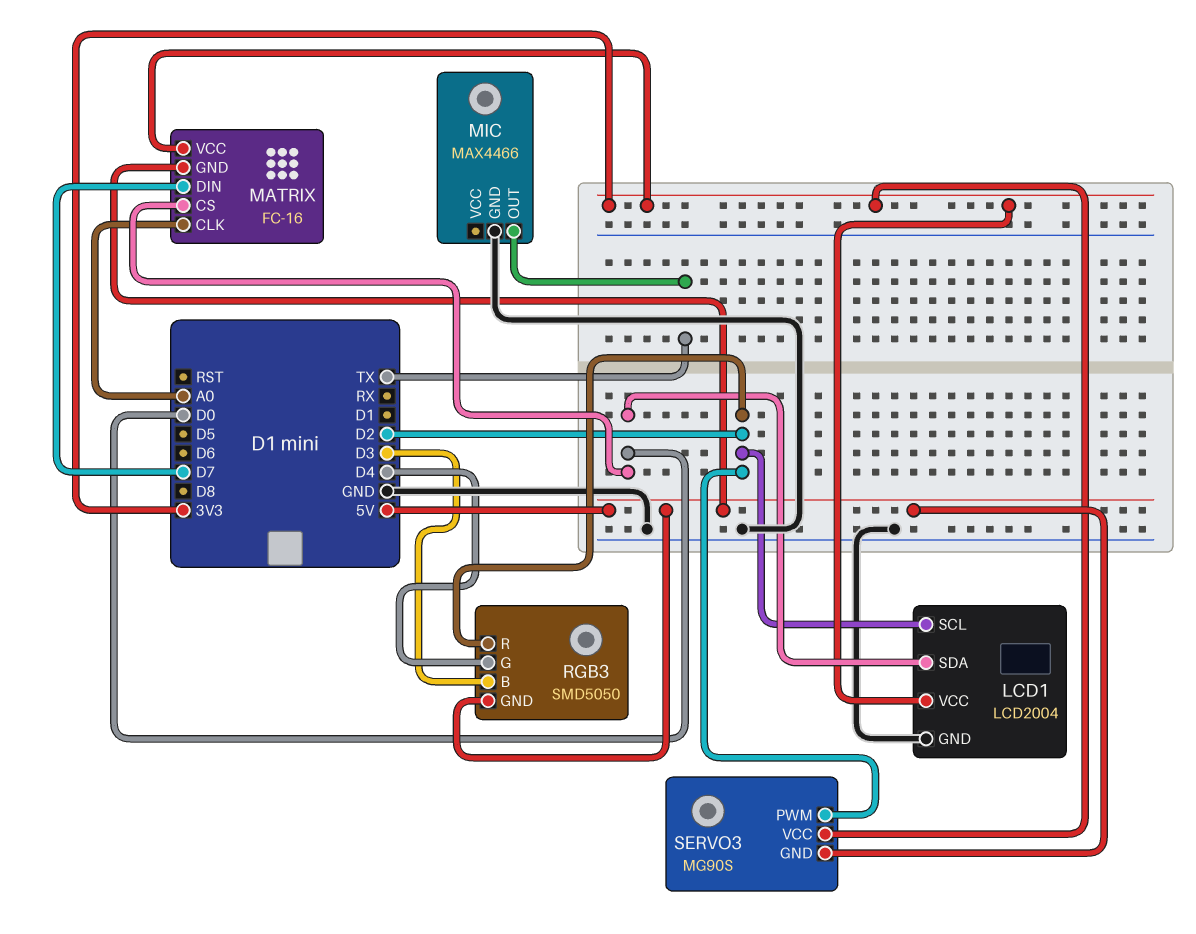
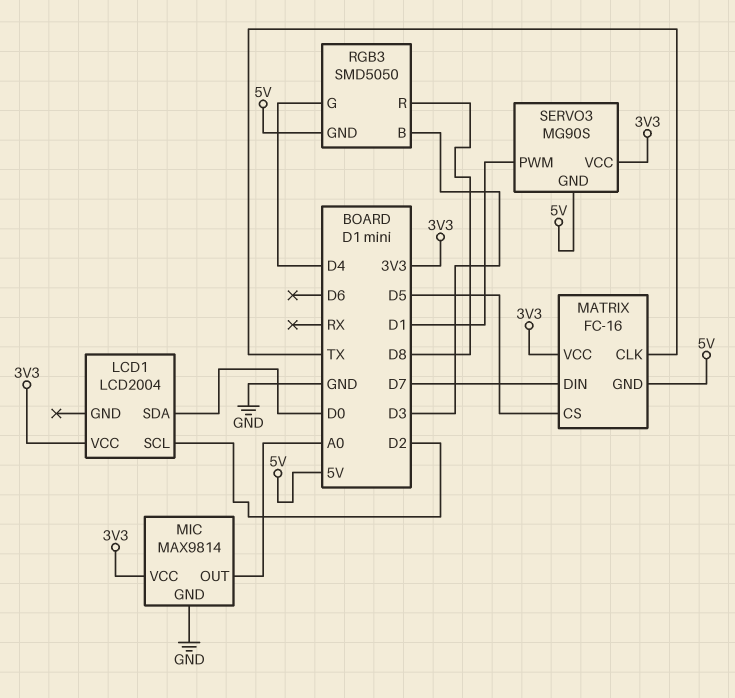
LCD1 pin GND: GND -> none
MATRIX pin CLK: A0 -> TX
MATRIX pin CS: D0 -> D5
MIC: MAX4466 -> MAX9814
MIC pin OUT: TX -> A0
MIC pin VCC: none -> 3V3
RGB3 pin R: D2 -> D8
SERVO3 pin PWM: D2 -> D1

